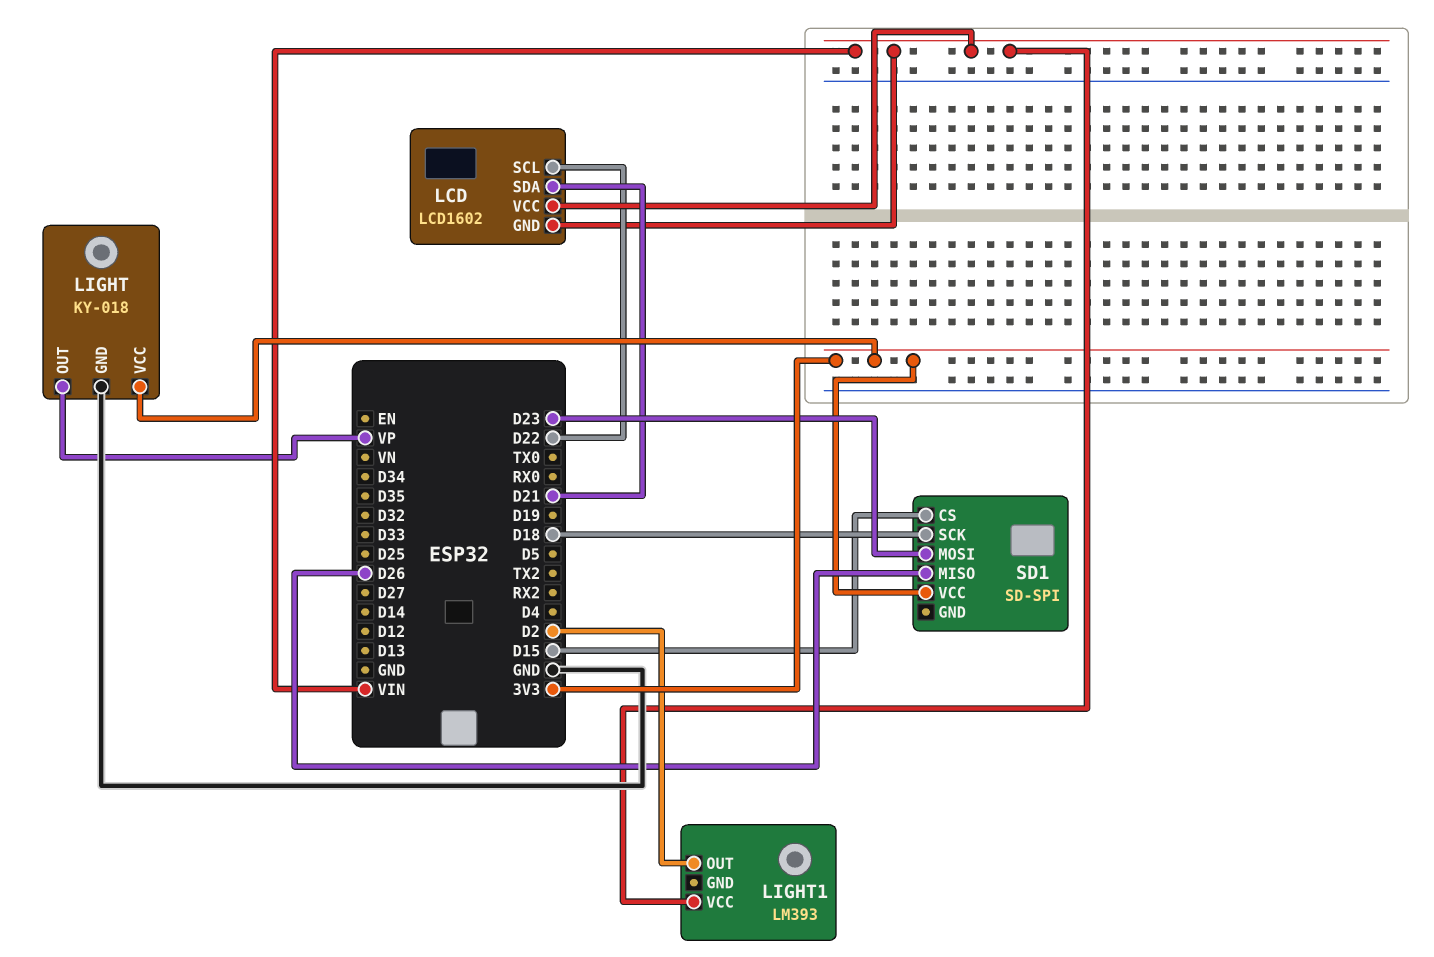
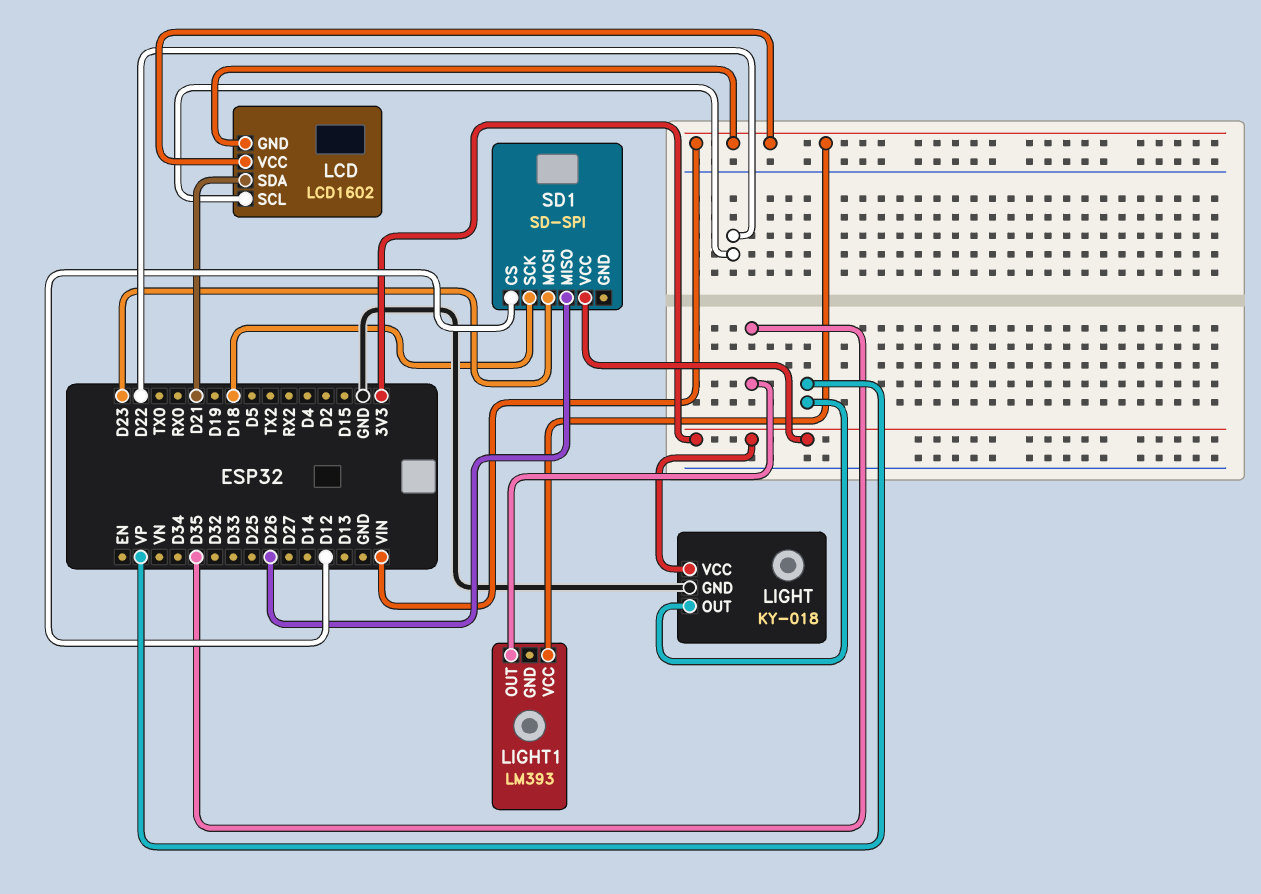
LIGHT1 pin OUT: D2 -> D35
SD1 pin CS: D15 -> D12

